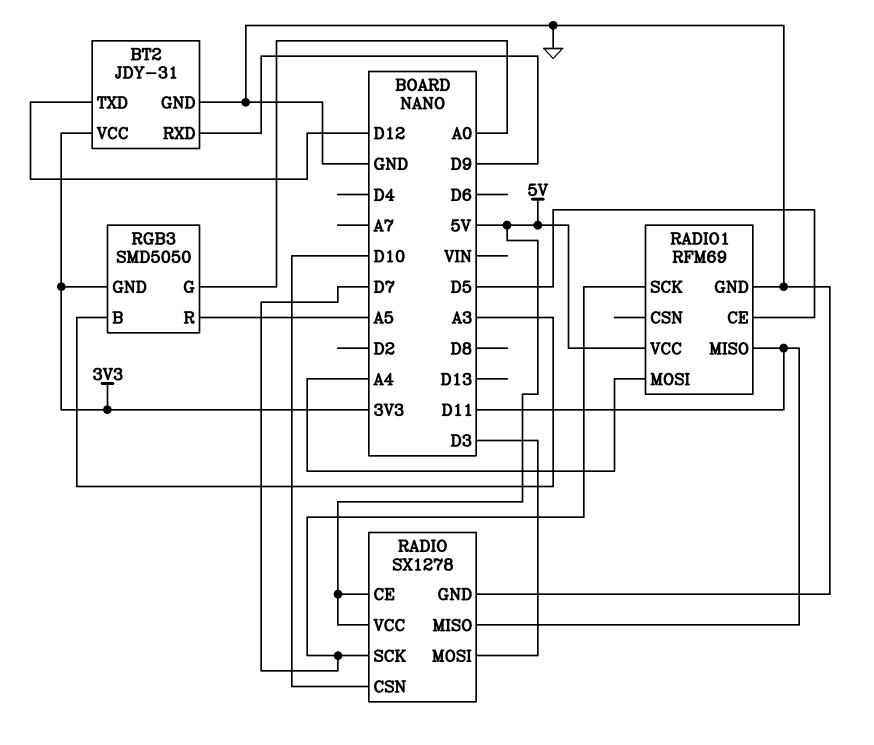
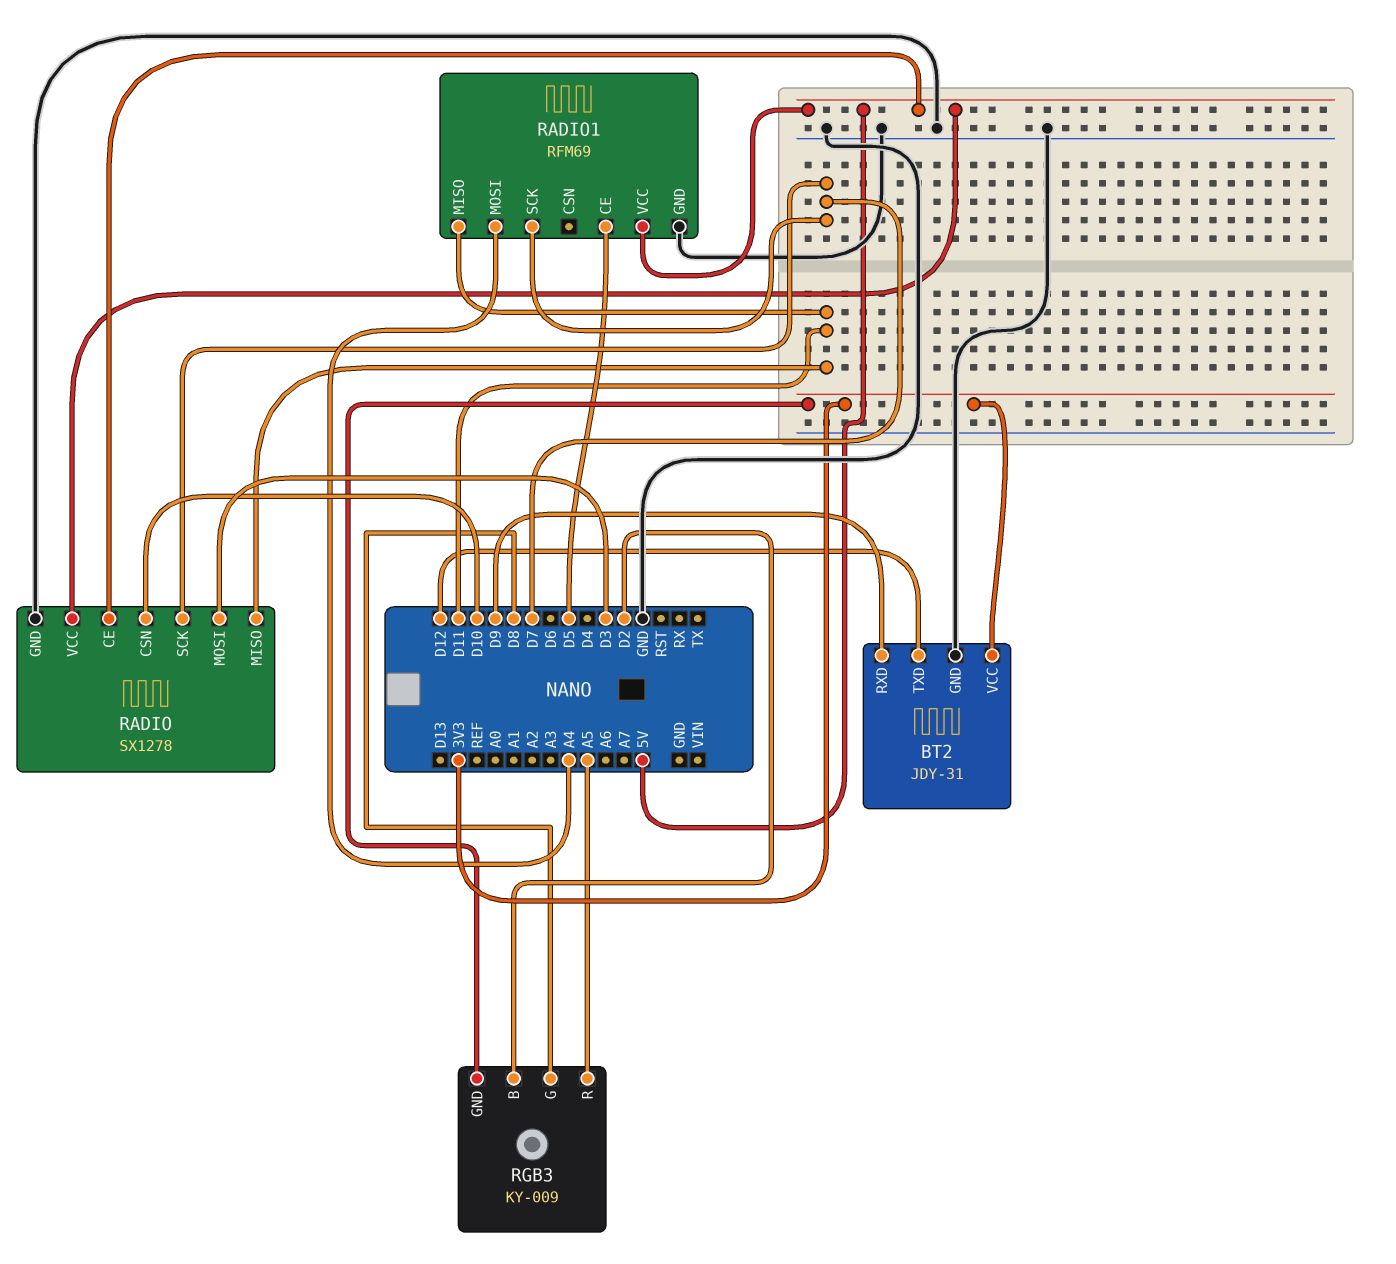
RGB3: SMD5050 -> KY-009
RGB3 pin B: A3 -> D2
RGB3 pin G: A0 -> D8

